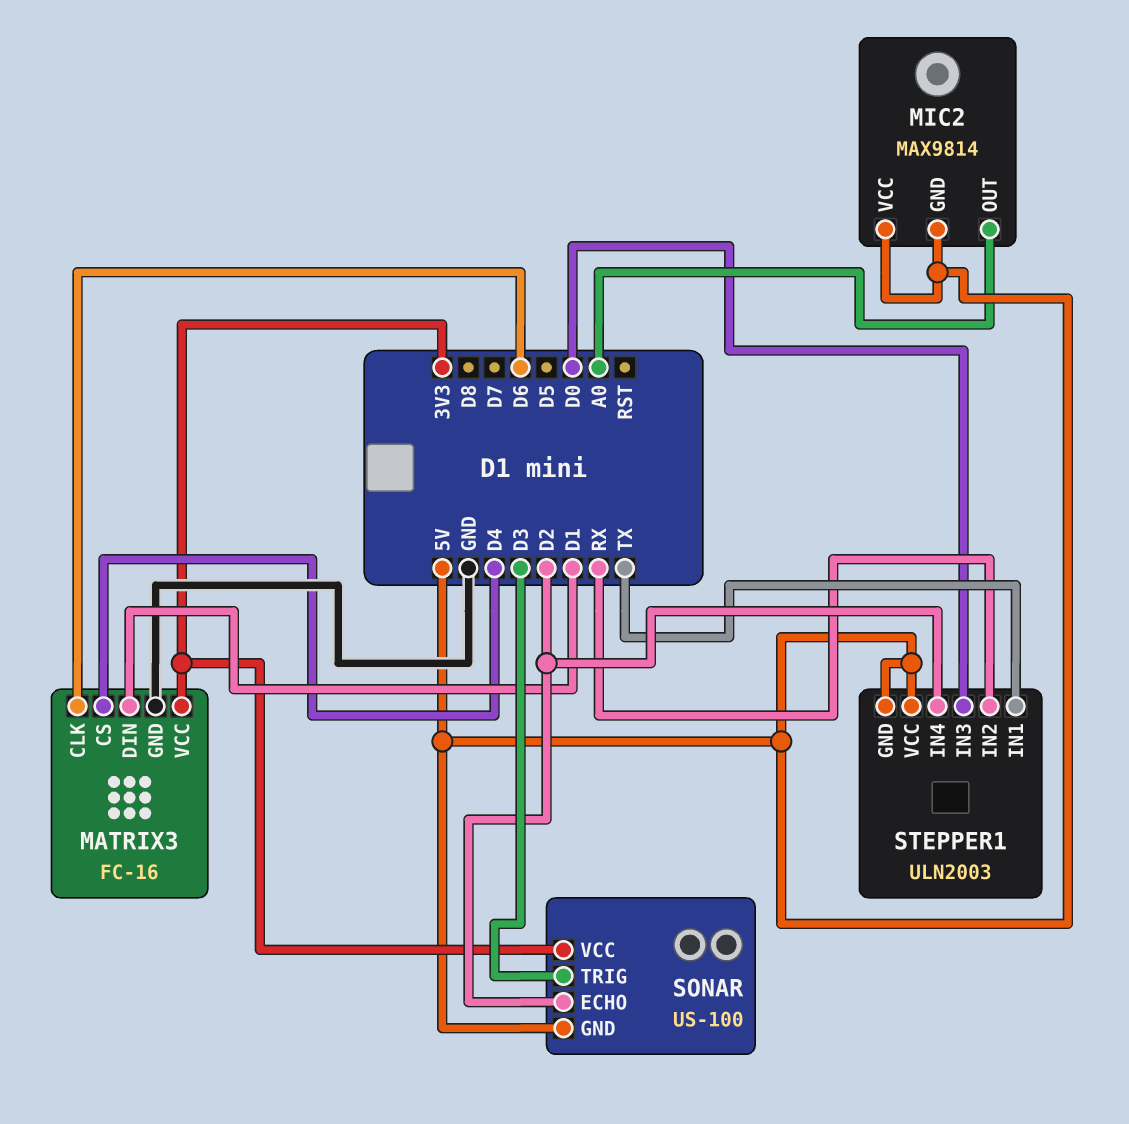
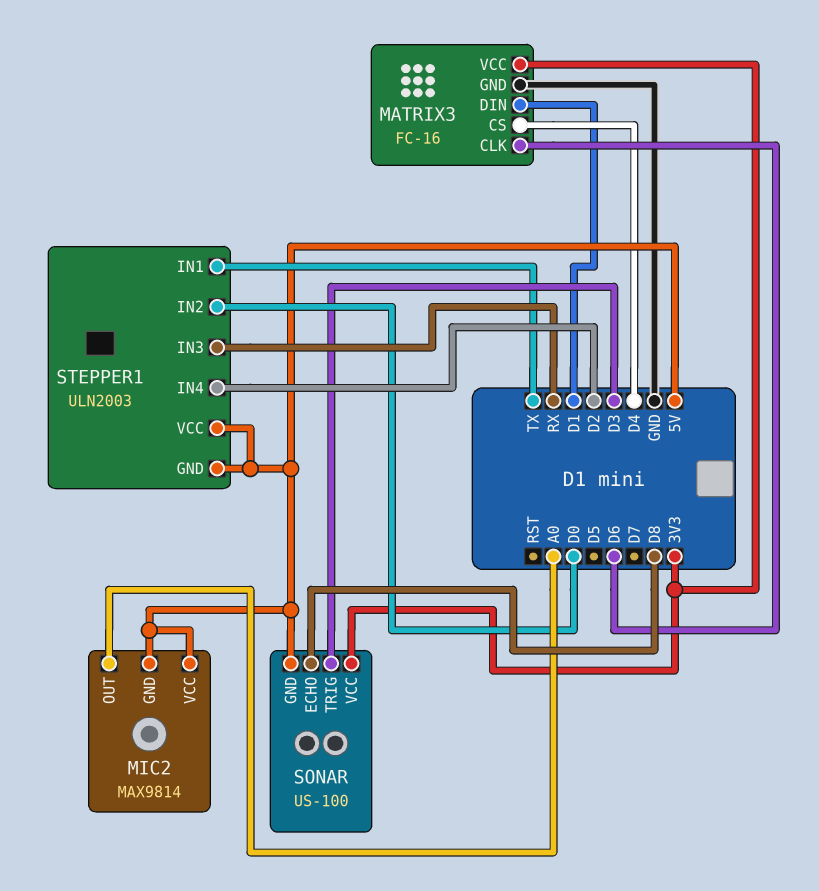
SONAR pin ECHO: D2 -> D8
STEPPER1 pin IN2: RX -> D0
STEPPER1 pin IN3: D0 -> RX

